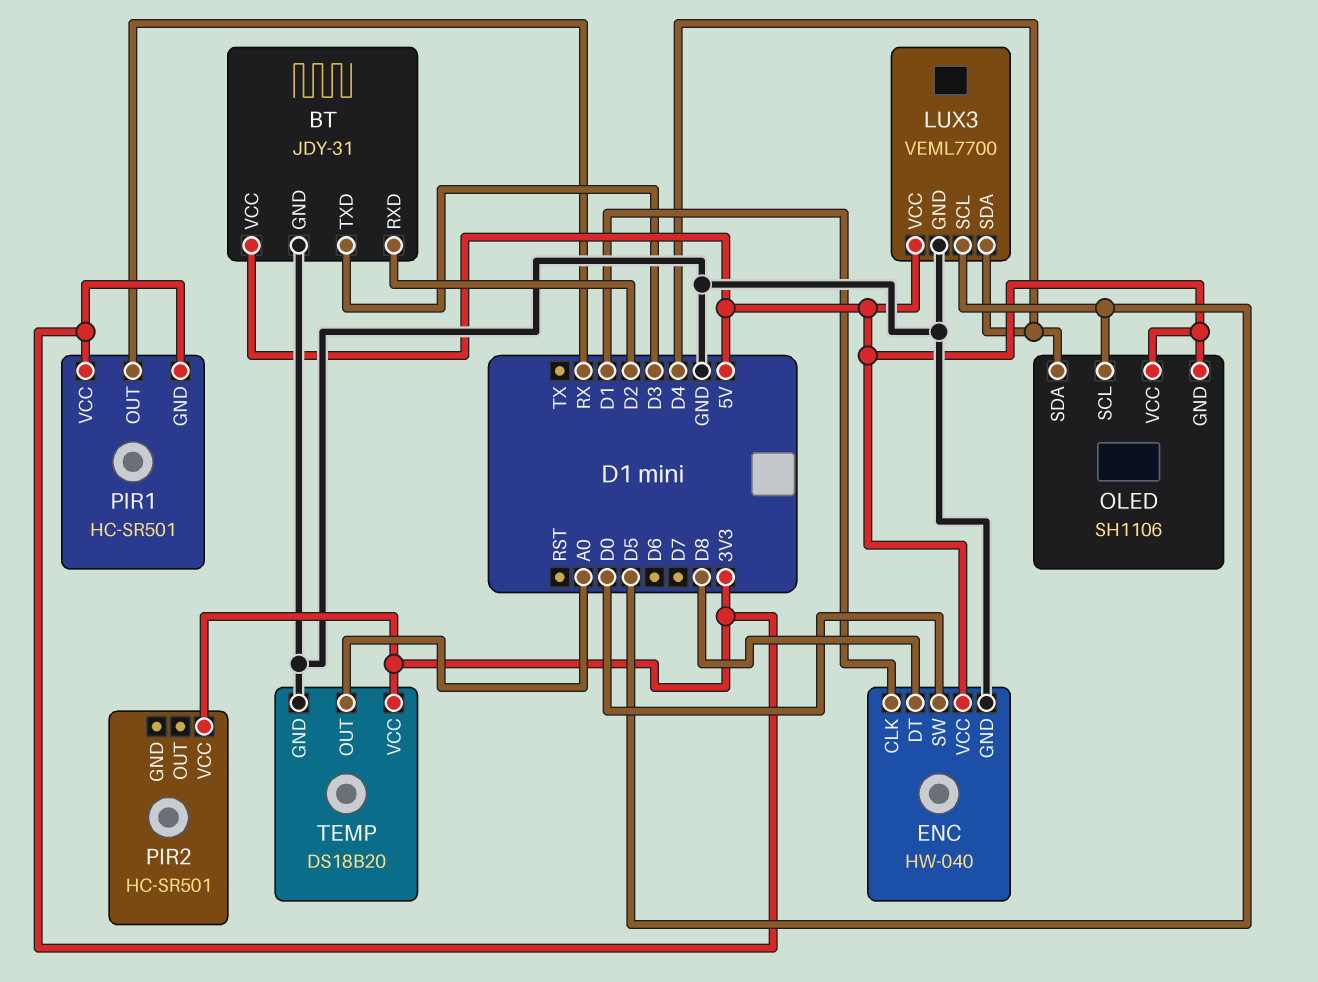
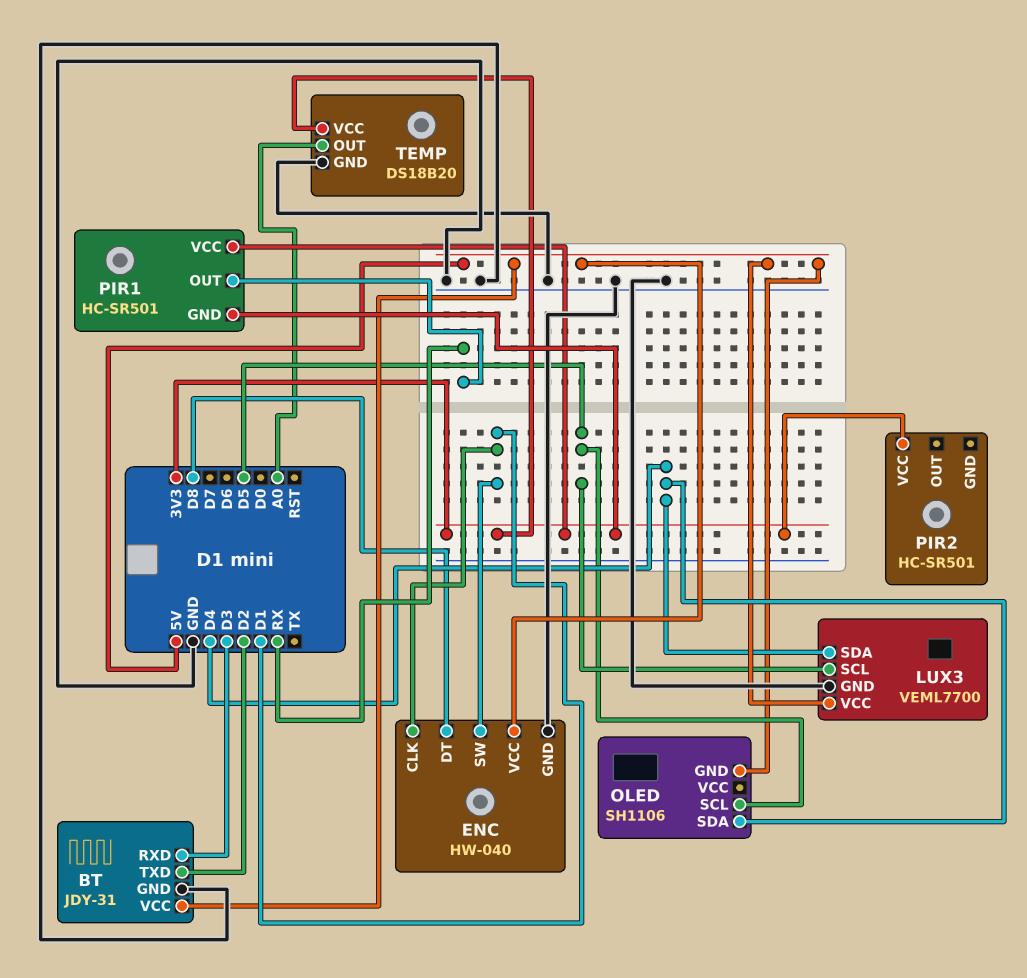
BT pin RXD: D2 -> D3
BT pin TXD: D3 -> D2
ENC pin SW: D0 -> D1
OLED pin VCC: 5V -> none

